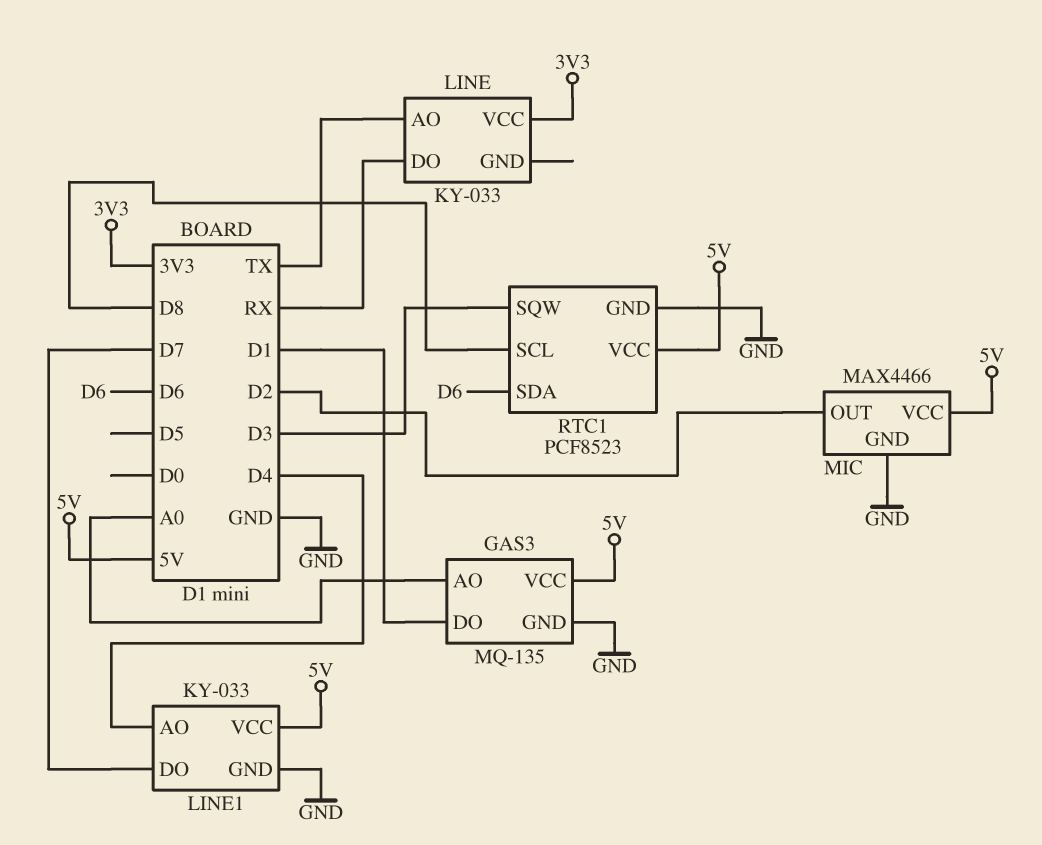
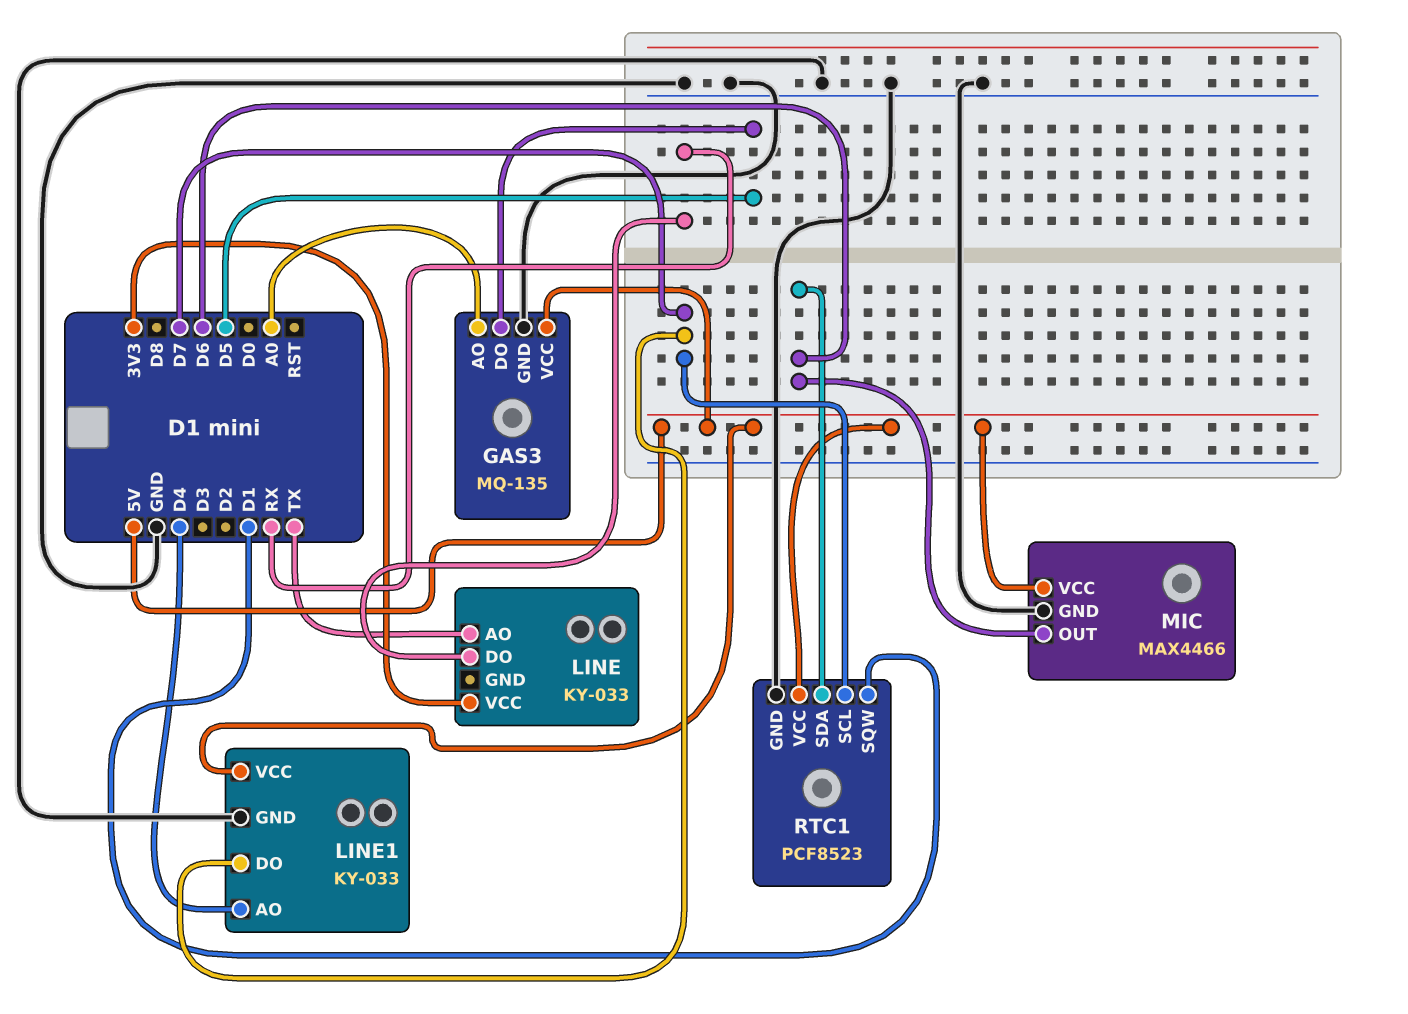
GAS3 pin DO: D1 -> D5
MIC pin OUT: D2 -> D6
RTC1 pin SCL: D8 -> D7
RTC1 pin SQW: D3 -> D1

